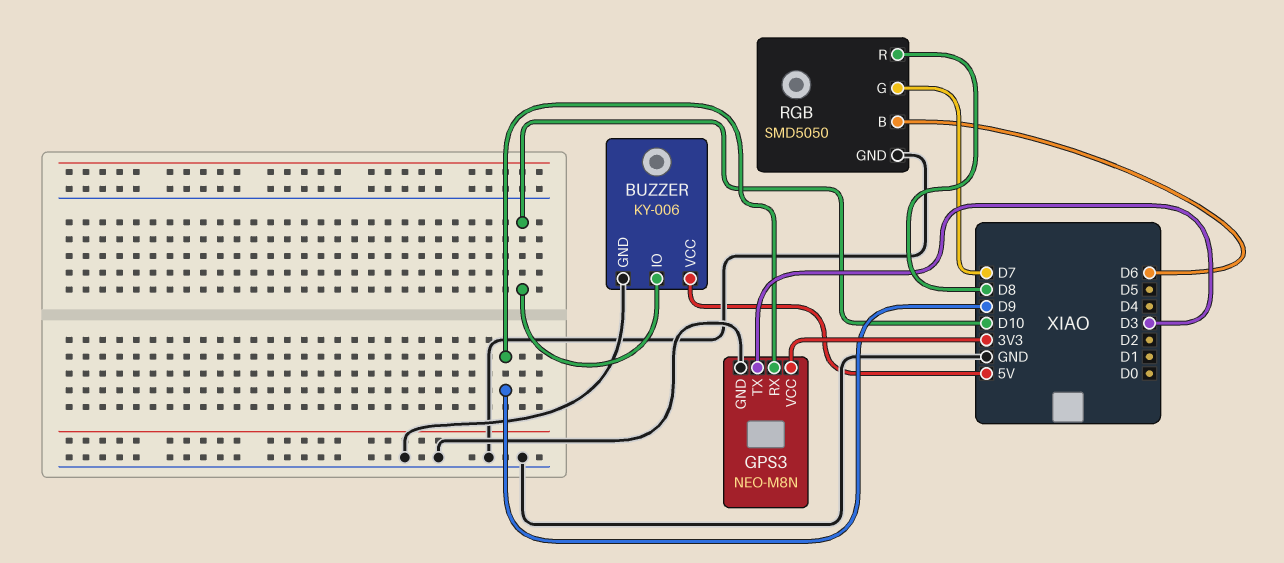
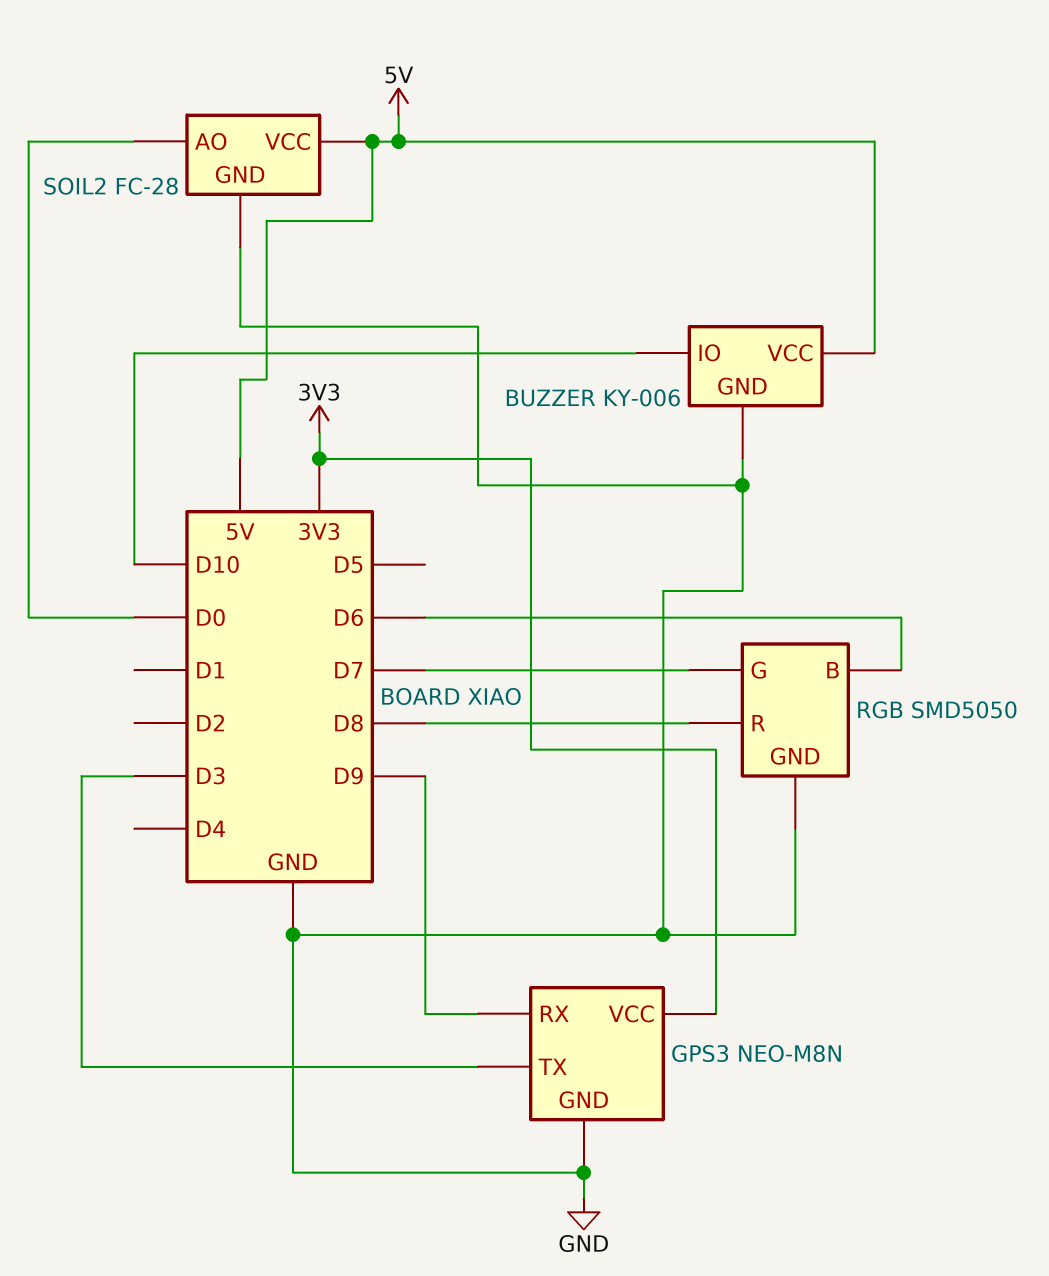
SOIL2: none -> FC-28
SOIL2 pin AO: none -> D0
SOIL2 pin GND: none -> GND
SOIL2 pin VCC: none -> 5V

